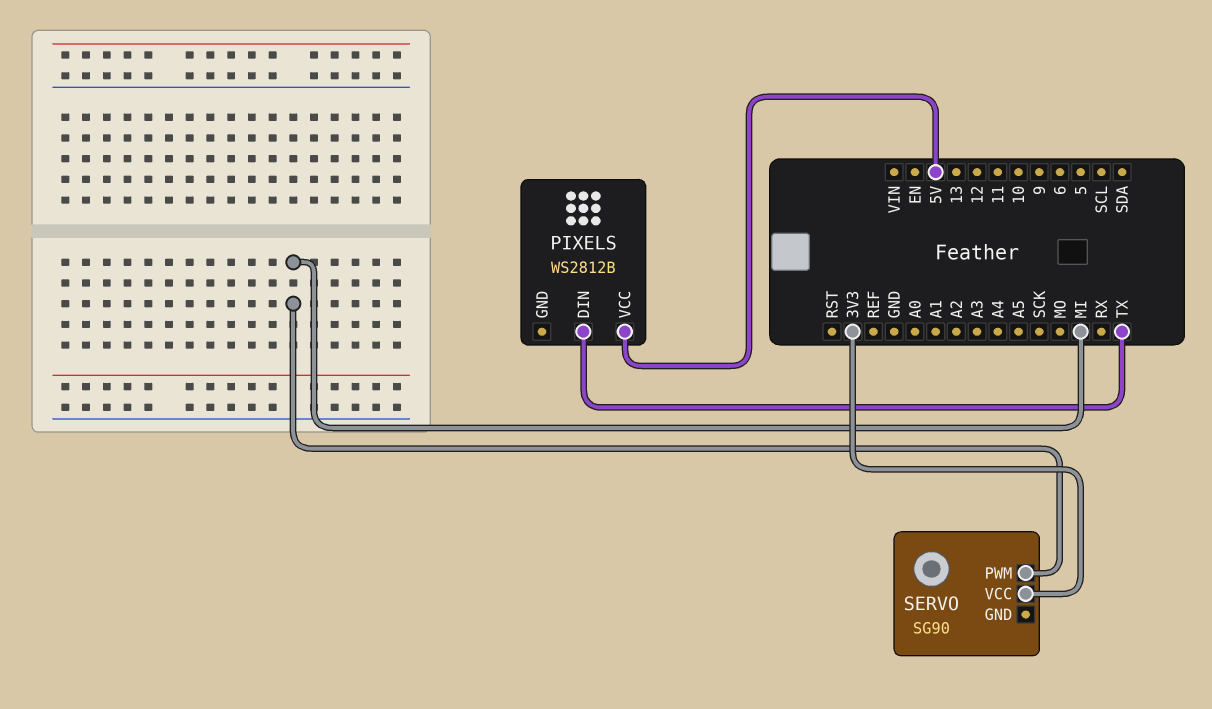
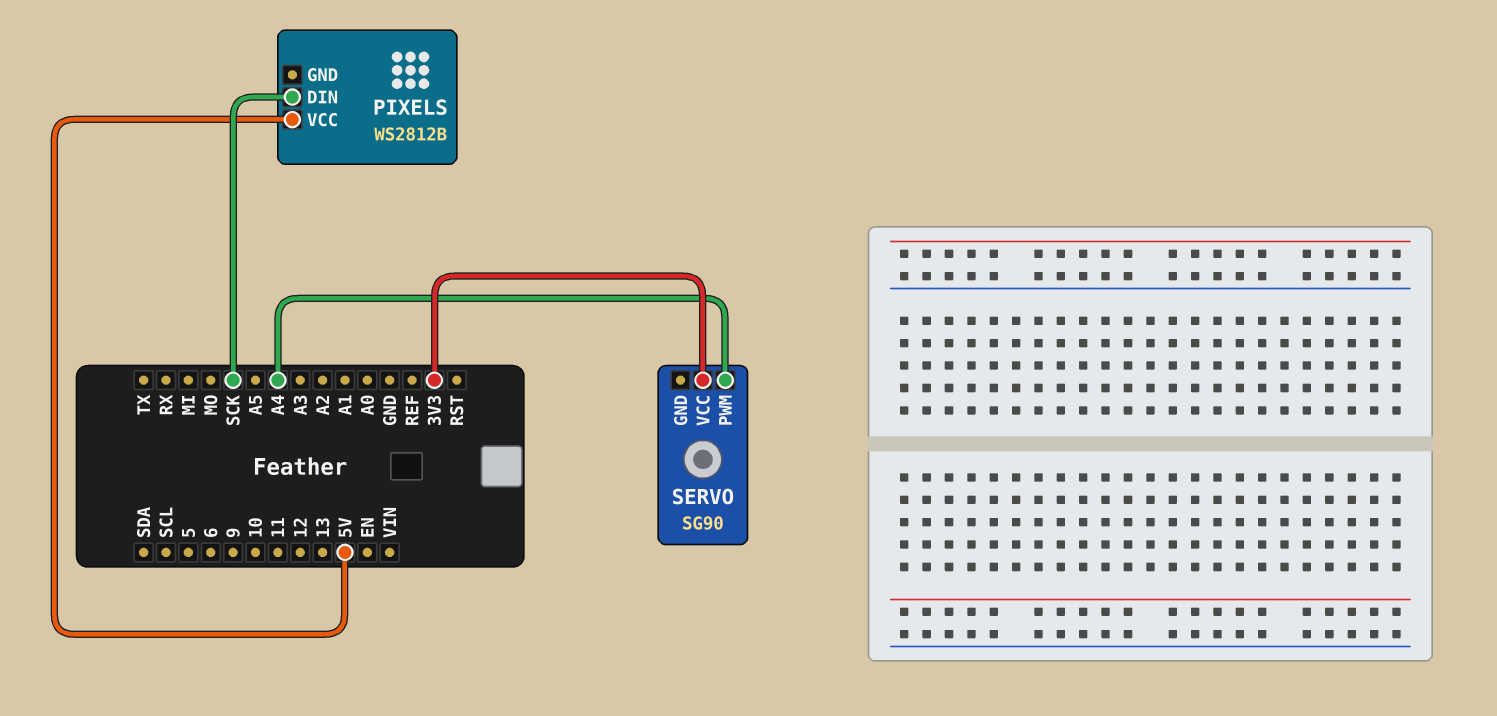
PIXELS pin DIN: TX -> SCK
SERVO pin PWM: MI -> A4

